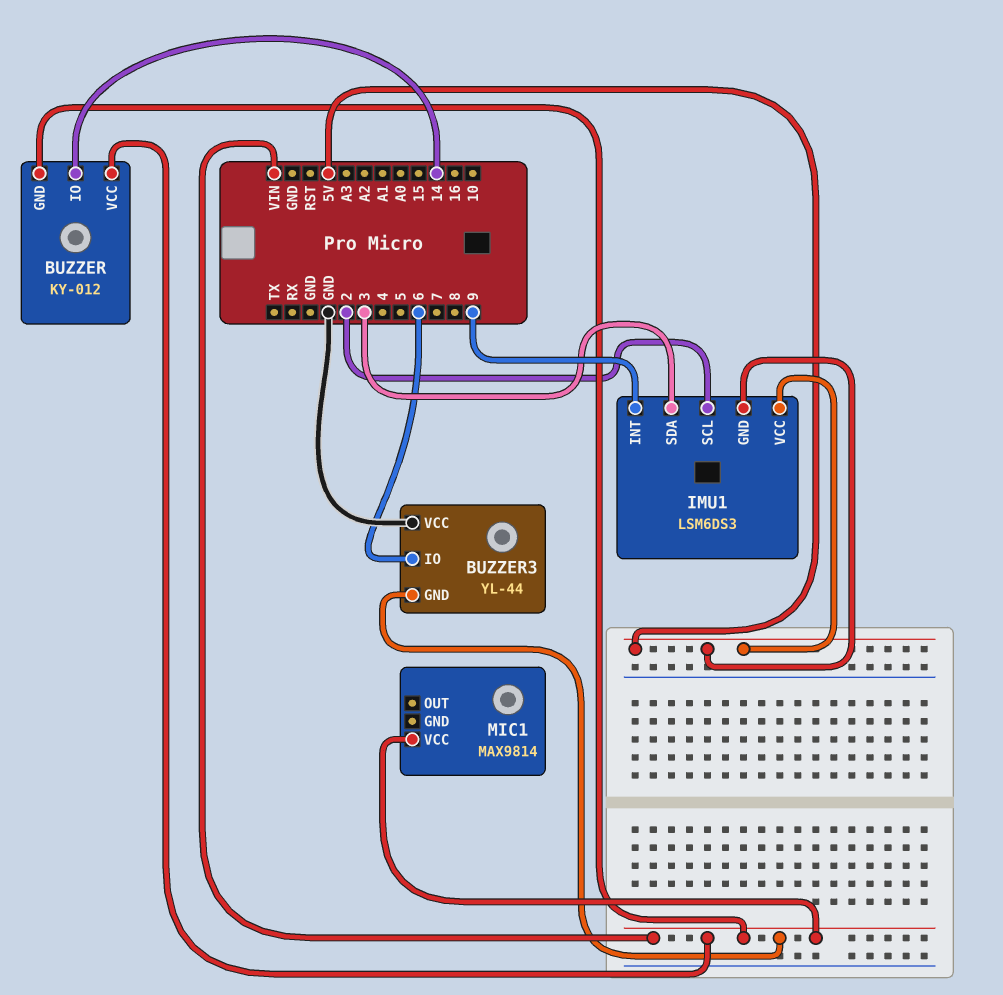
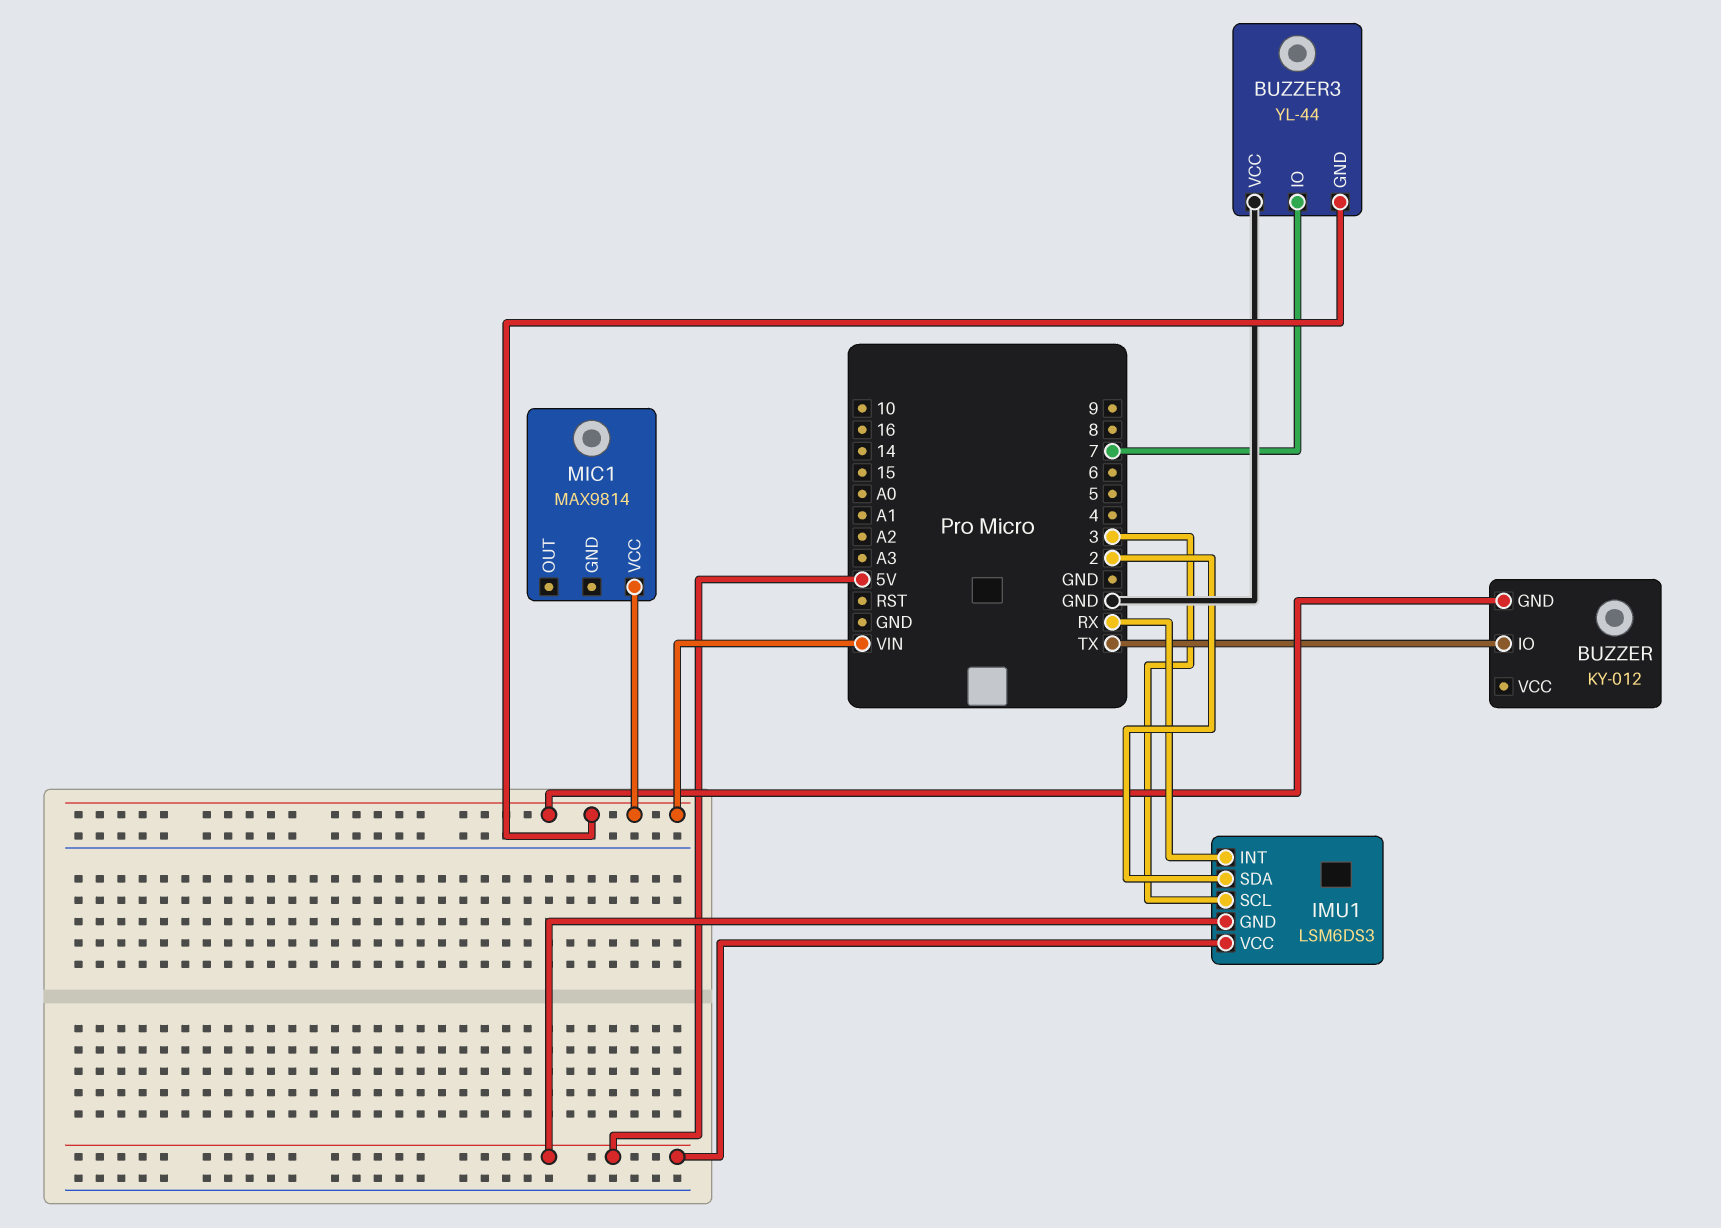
BUZZER pin IO: 14 -> TX
BUZZER pin VCC: VIN -> none
BUZZER3 pin IO: 6 -> 7
IMU1 pin INT: 9 -> RX
IMU1 pin SCL: 2 -> 3
IMU1 pin SDA: 3 -> 2

